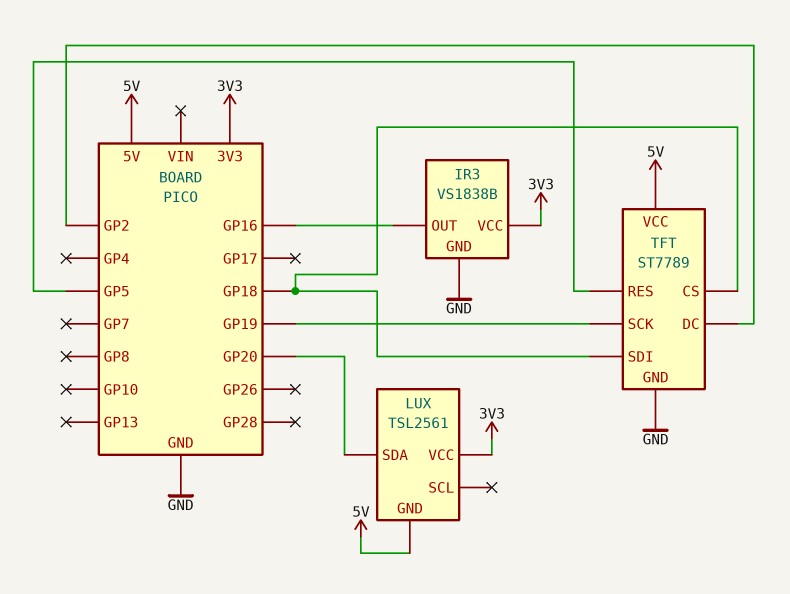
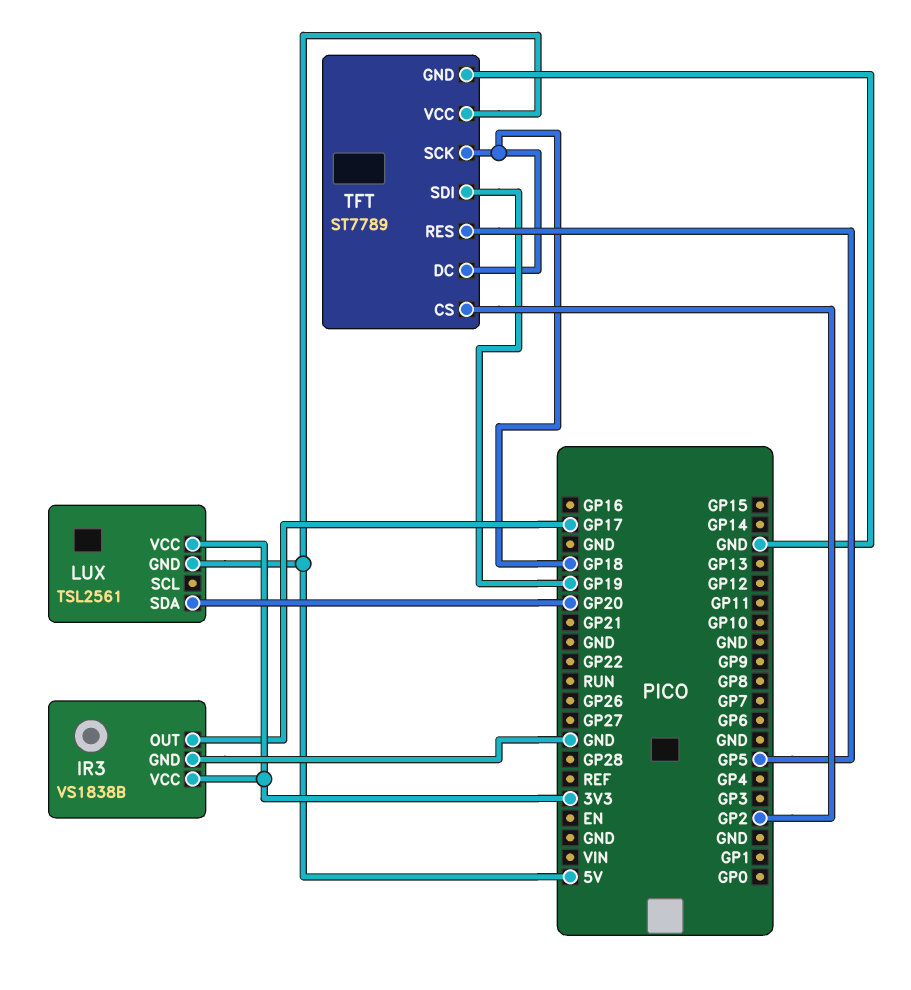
IR3 pin OUT: GP16 -> GP17
TFT pin CS: GP18 -> GP2
TFT pin DC: GP2 -> GP18
TFT pin SCK: GP19 -> GP18
TFT pin SDI: GP18 -> GP19

